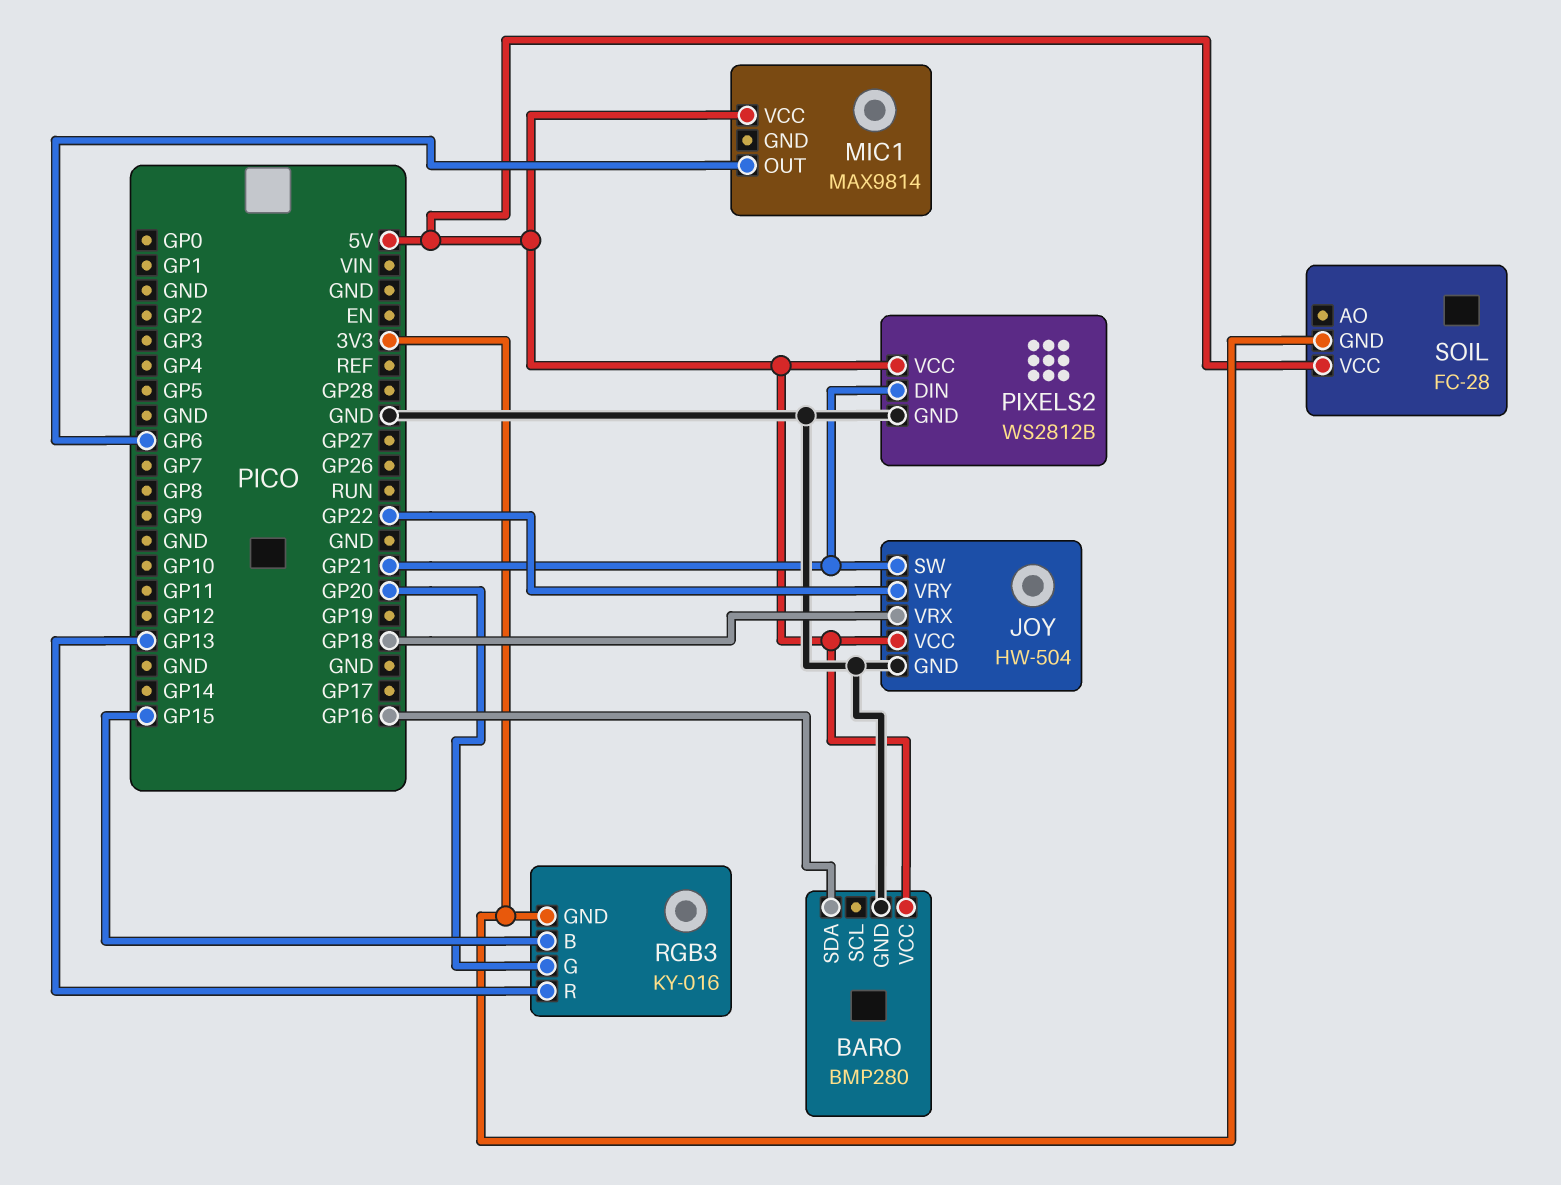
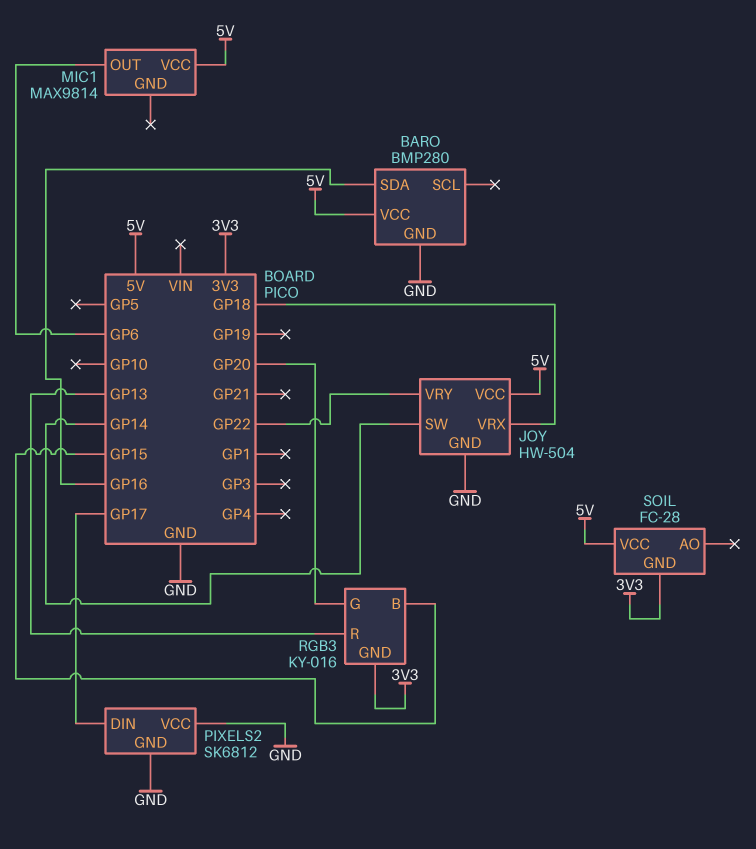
JOY pin SW: GP21 -> GP14
PIXELS2: WS2812B -> SK6812
PIXELS2 pin DIN: GP21 -> GP17
PIXELS2 pin VCC: 5V -> GND

